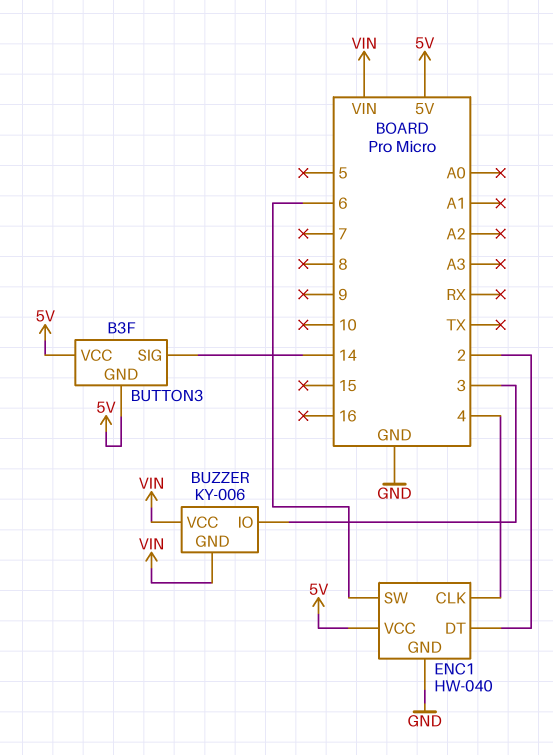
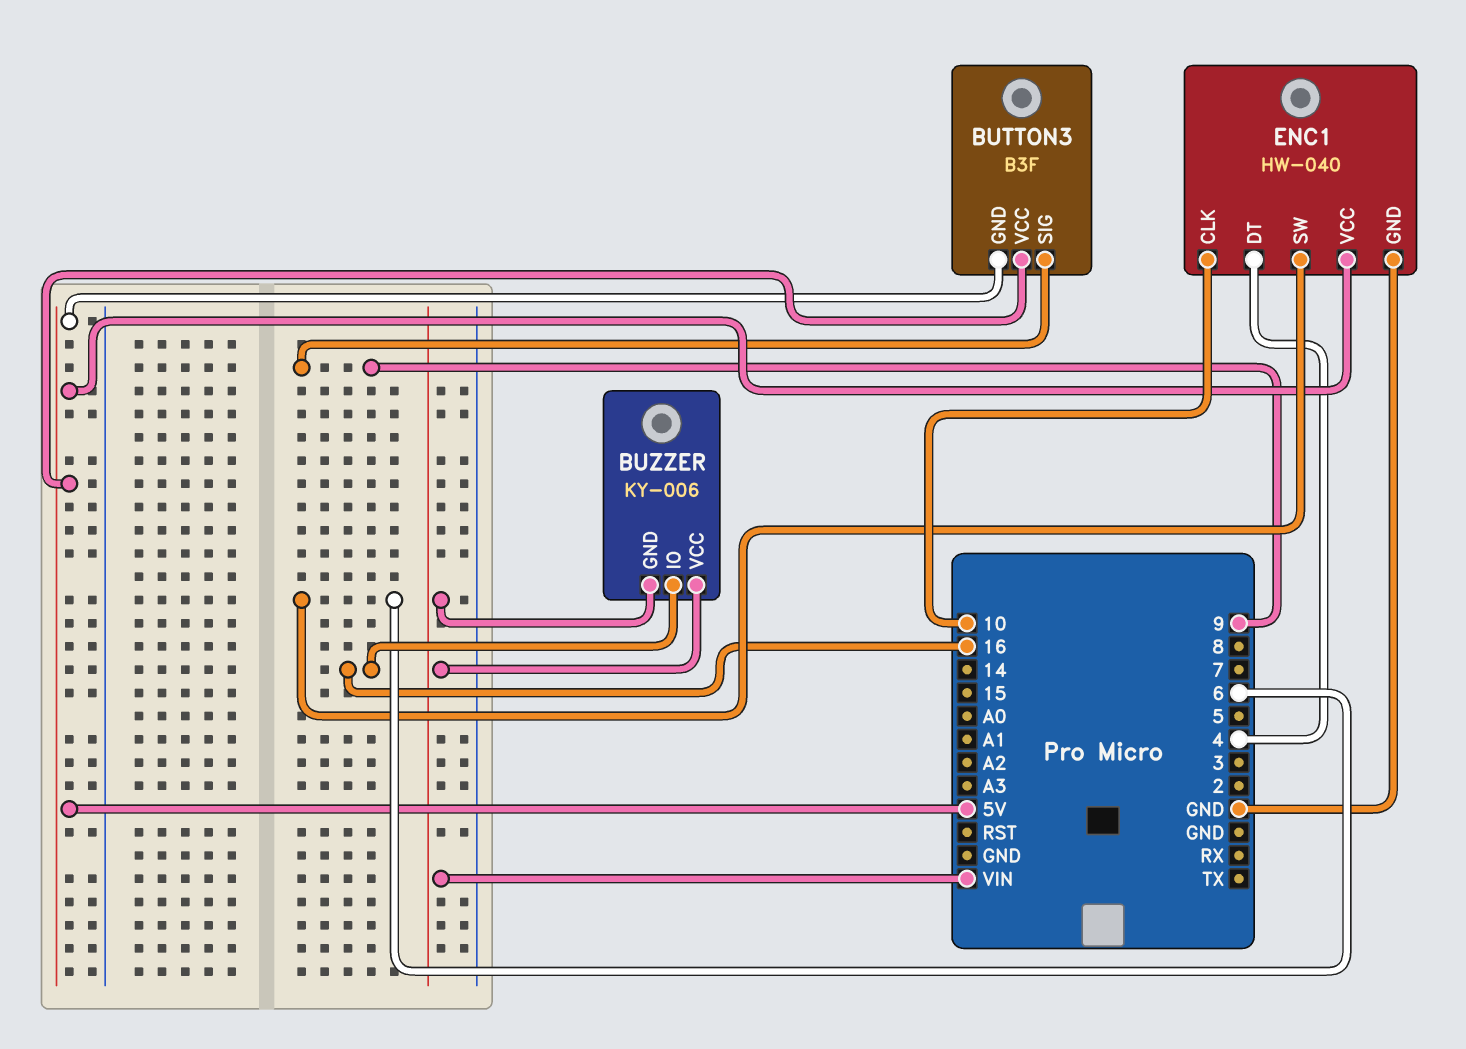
BUTTON3 pin SIG: 14 -> 9
BUZZER pin IO: 3 -> 16
ENC1 pin CLK: 4 -> 10
ENC1 pin DT: 2 -> 4

